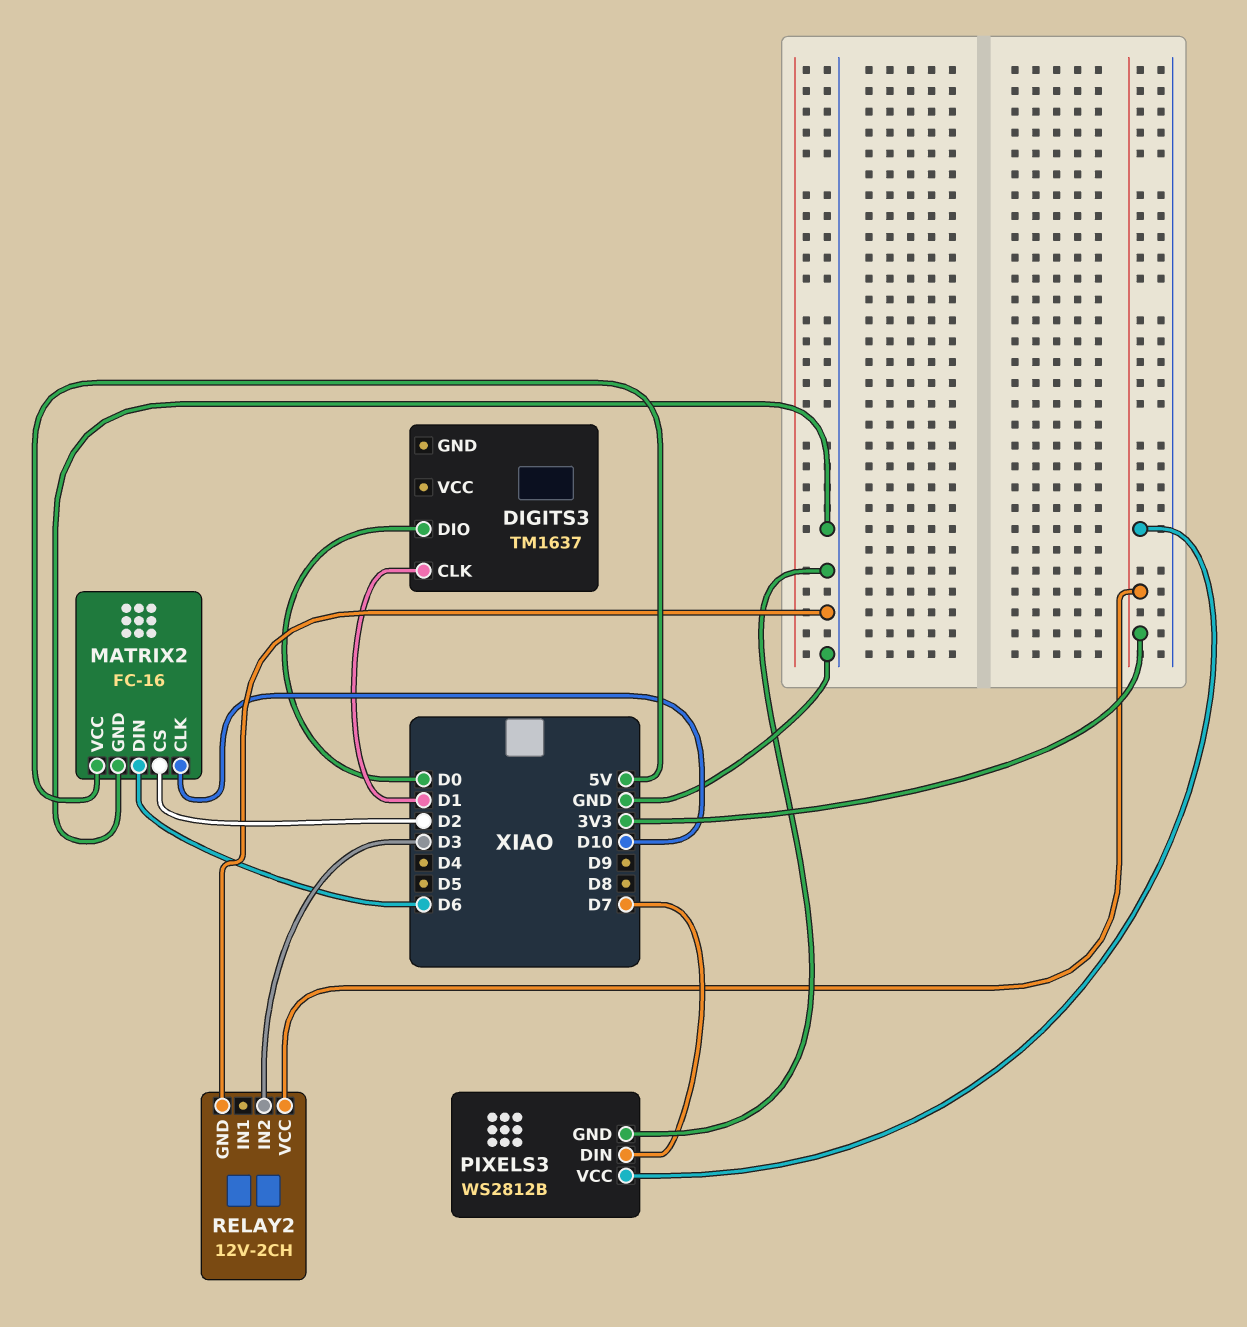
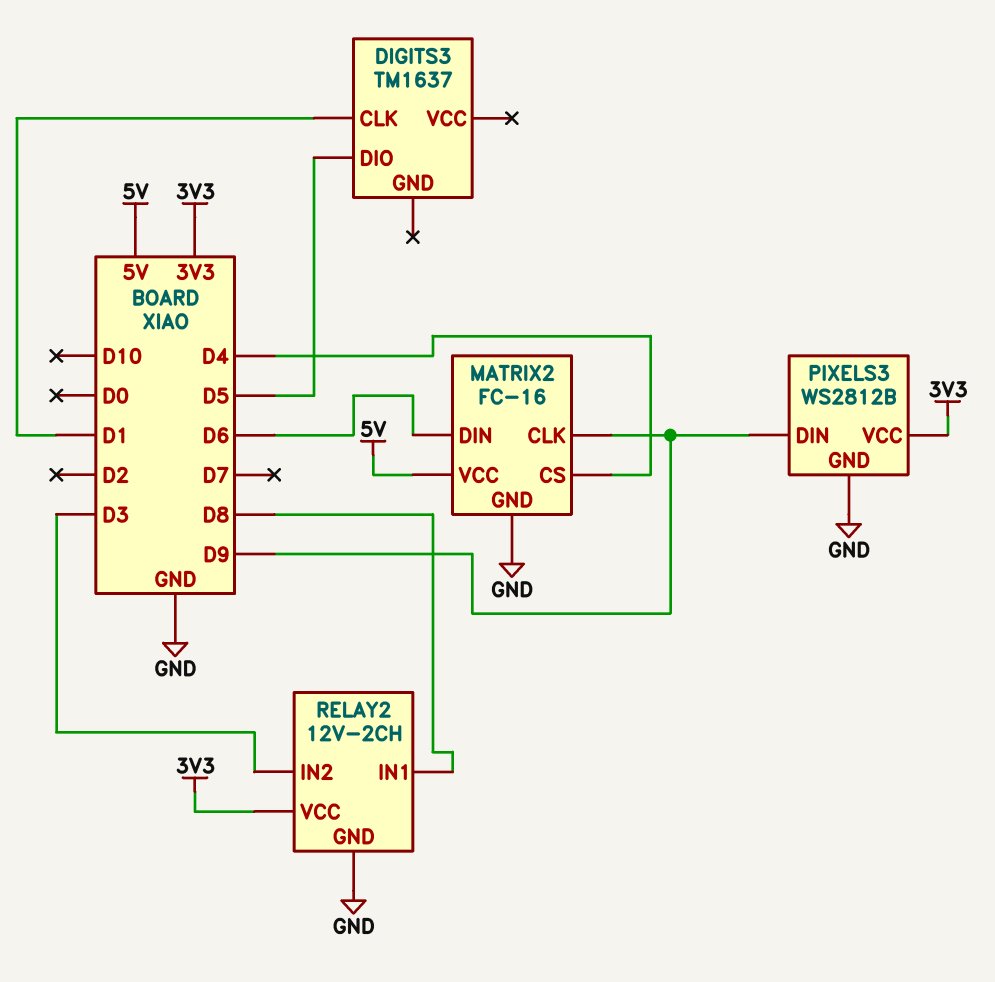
DIGITS3 pin DIO: D0 -> D5
MATRIX2 pin CLK: D10 -> D9
MATRIX2 pin CS: D2 -> D4
PIXELS3 pin DIN: D7 -> D9
RELAY2 pin IN1: none -> D8

